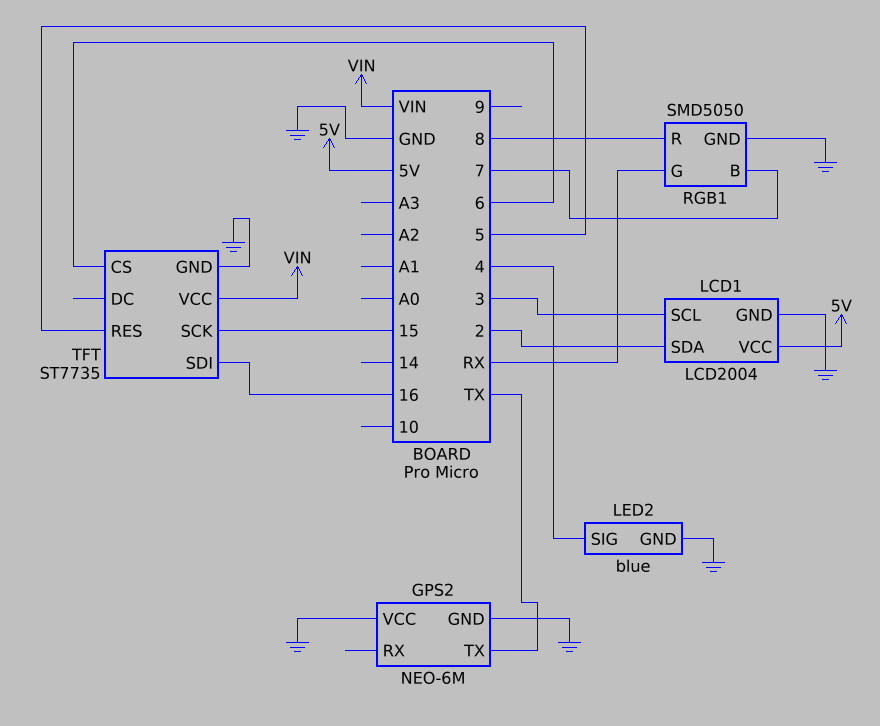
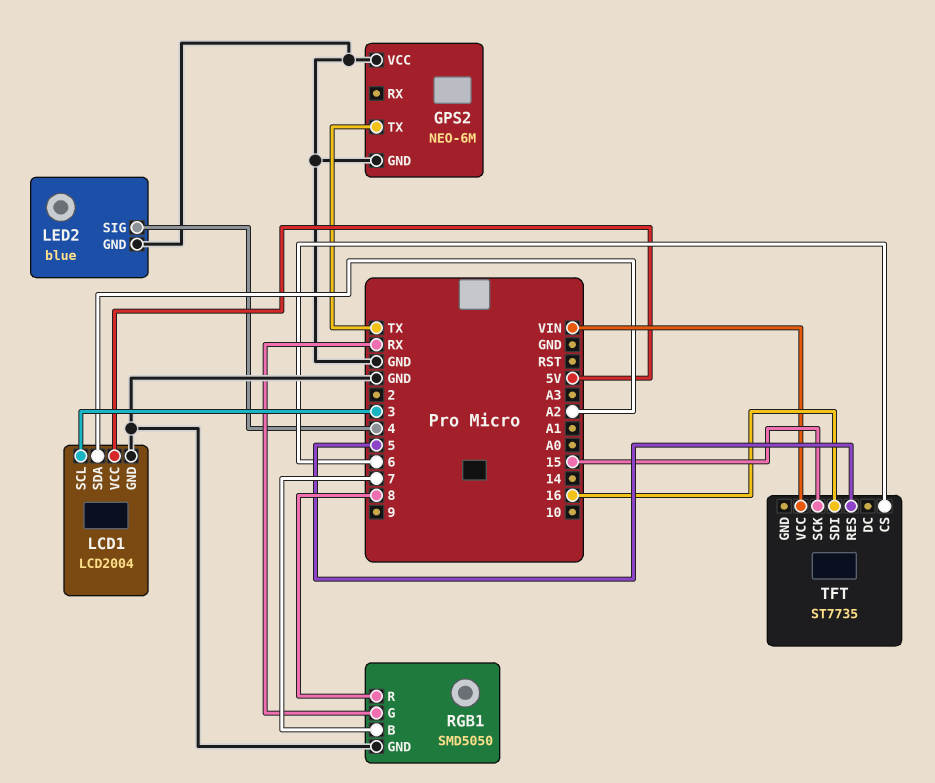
LCD1 pin SDA: 2 -> A2
TFT pin GND: GND -> none

